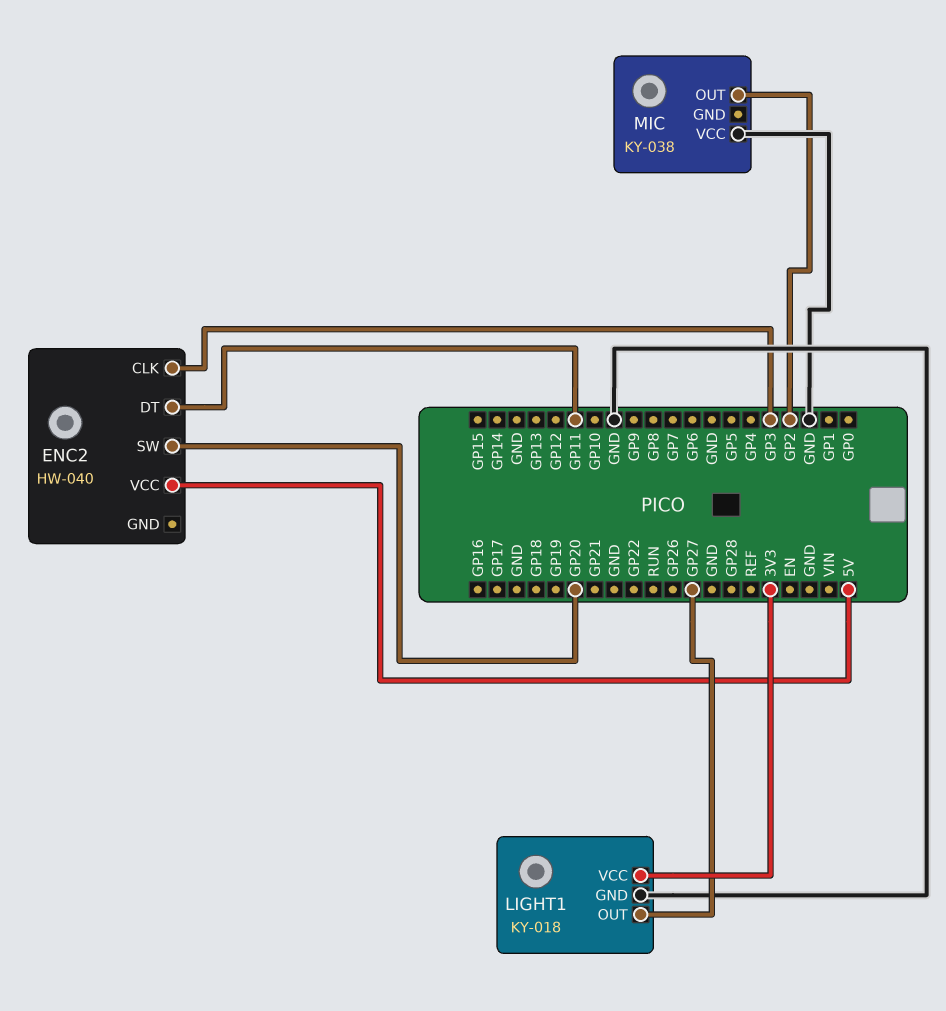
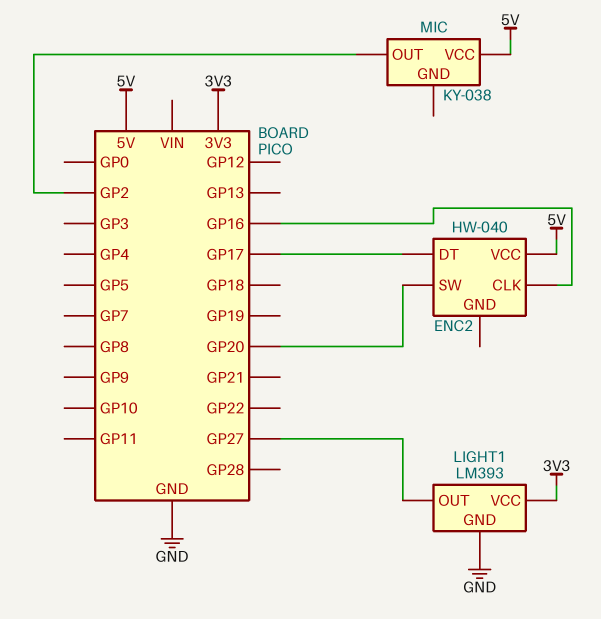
ENC2 pin CLK: GP3 -> GP16
ENC2 pin DT: GP11 -> GP17
LIGHT1: KY-018 -> LM393
MIC pin VCC: GND -> 5V

